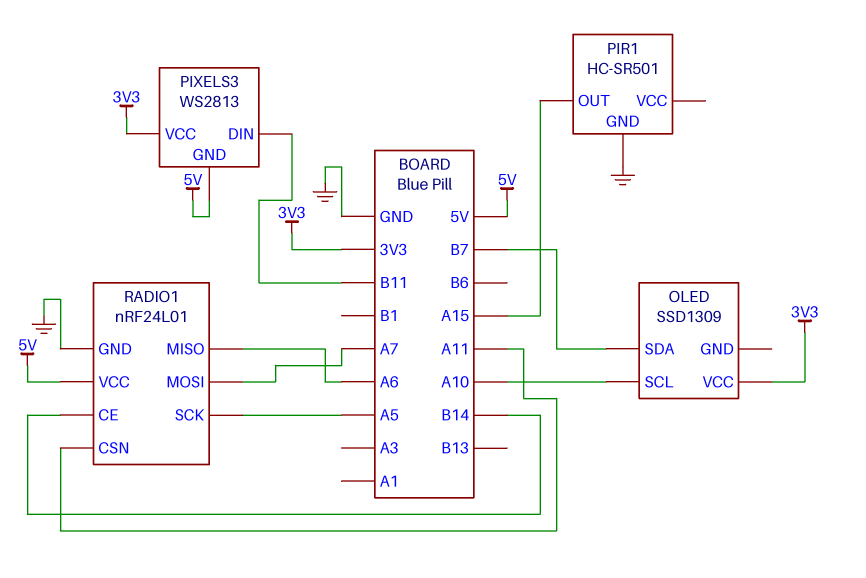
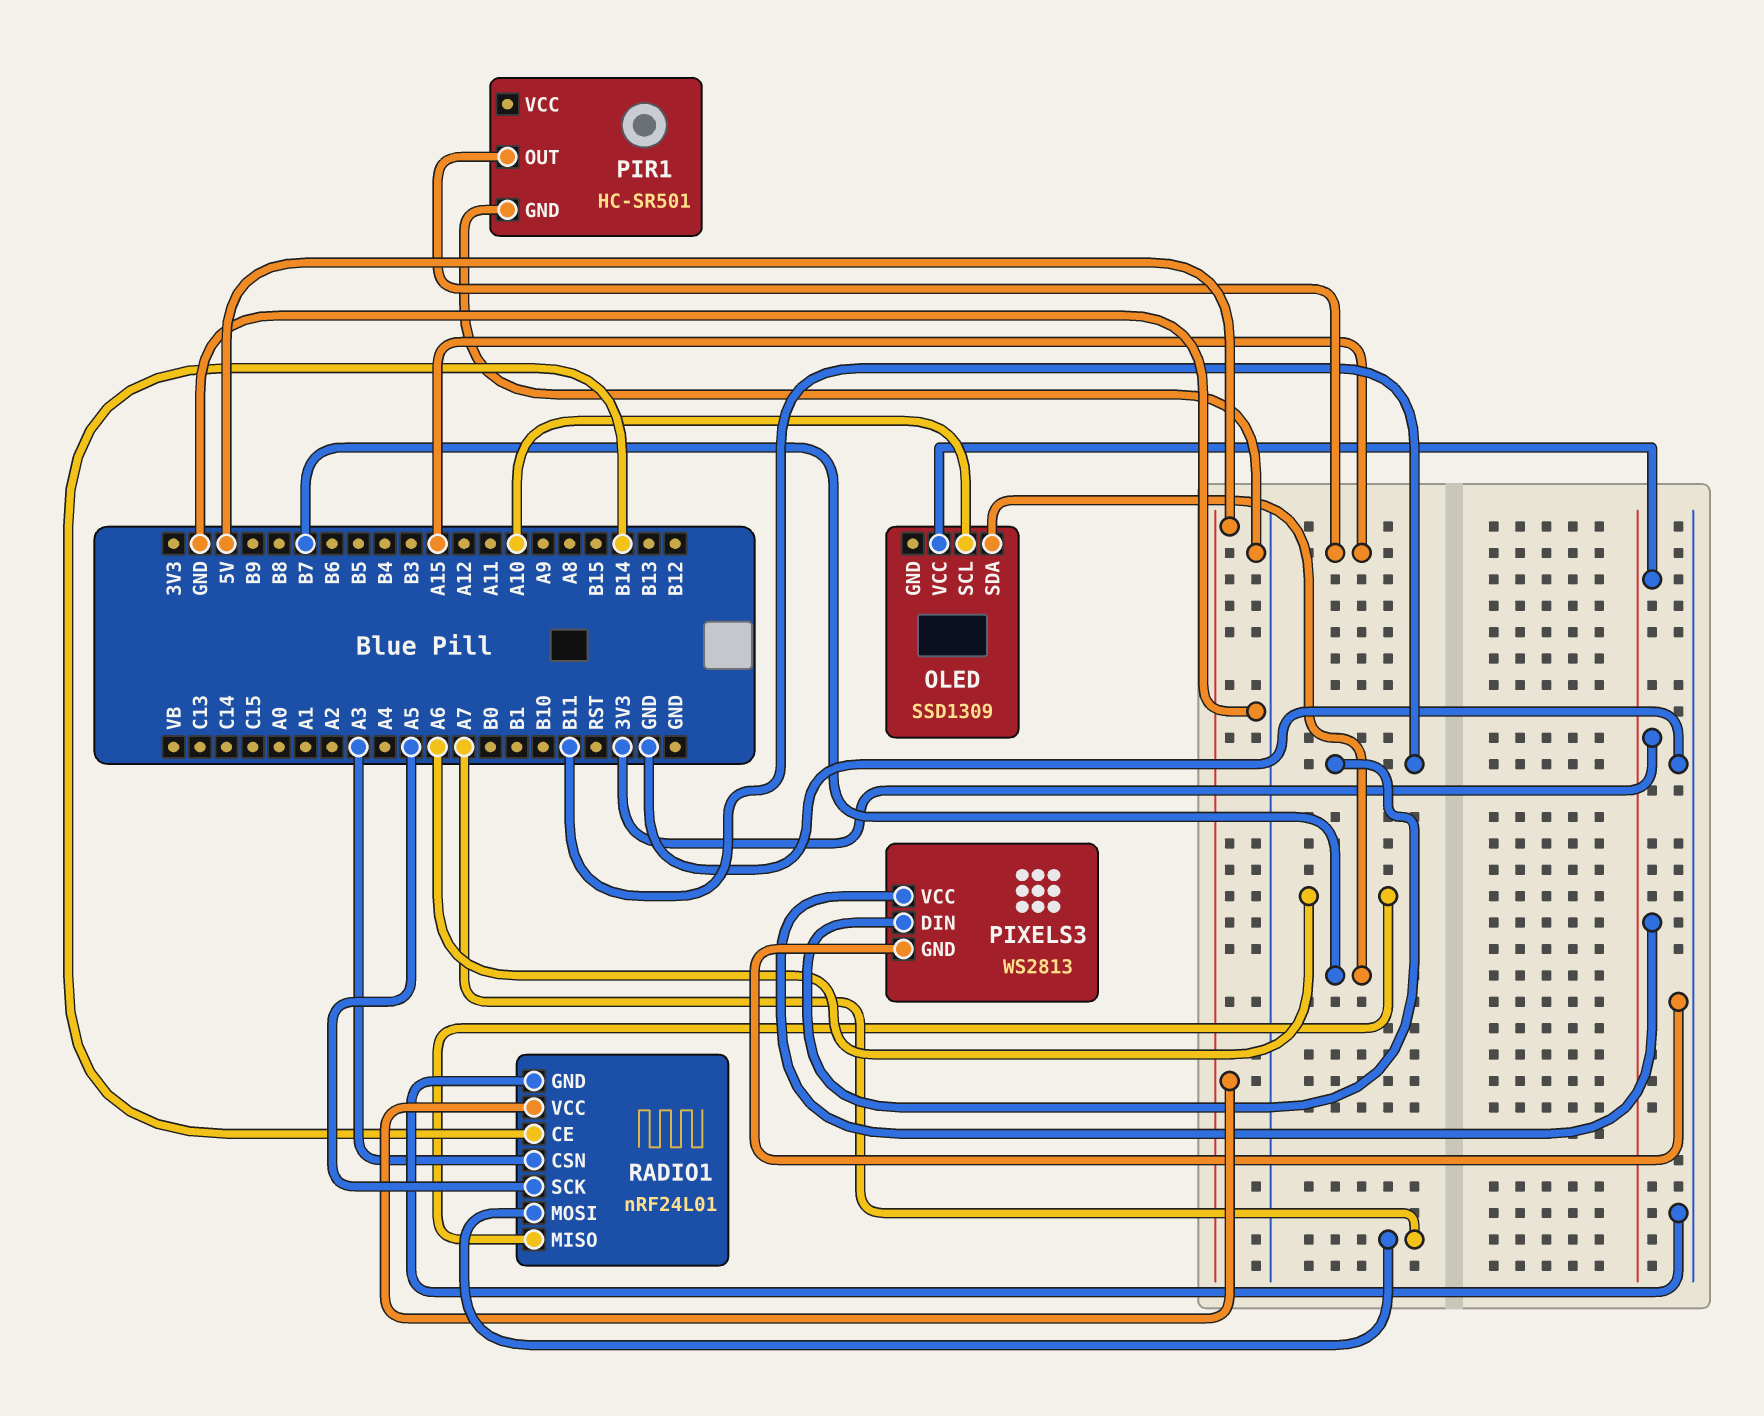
PIXELS3 pin GND: 5V -> GND
RADIO1 pin CSN: A11 -> A3

